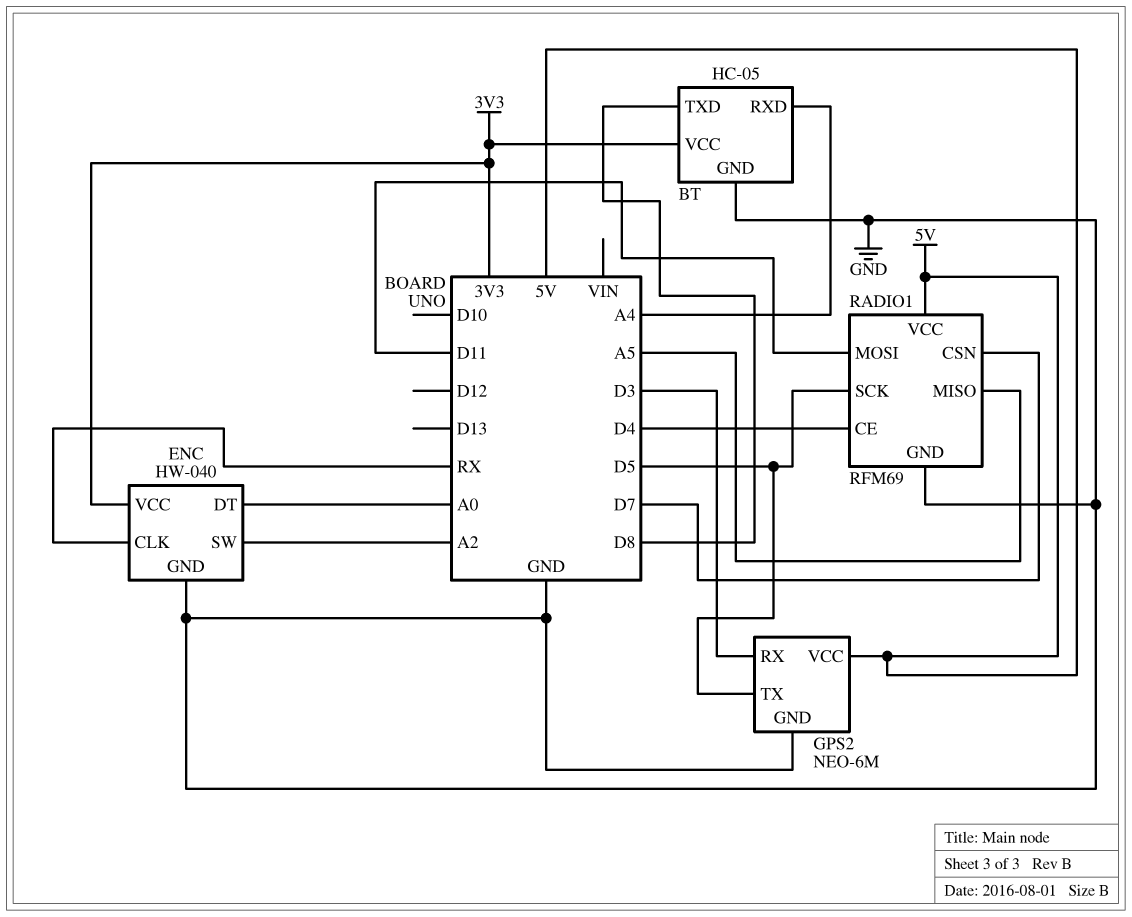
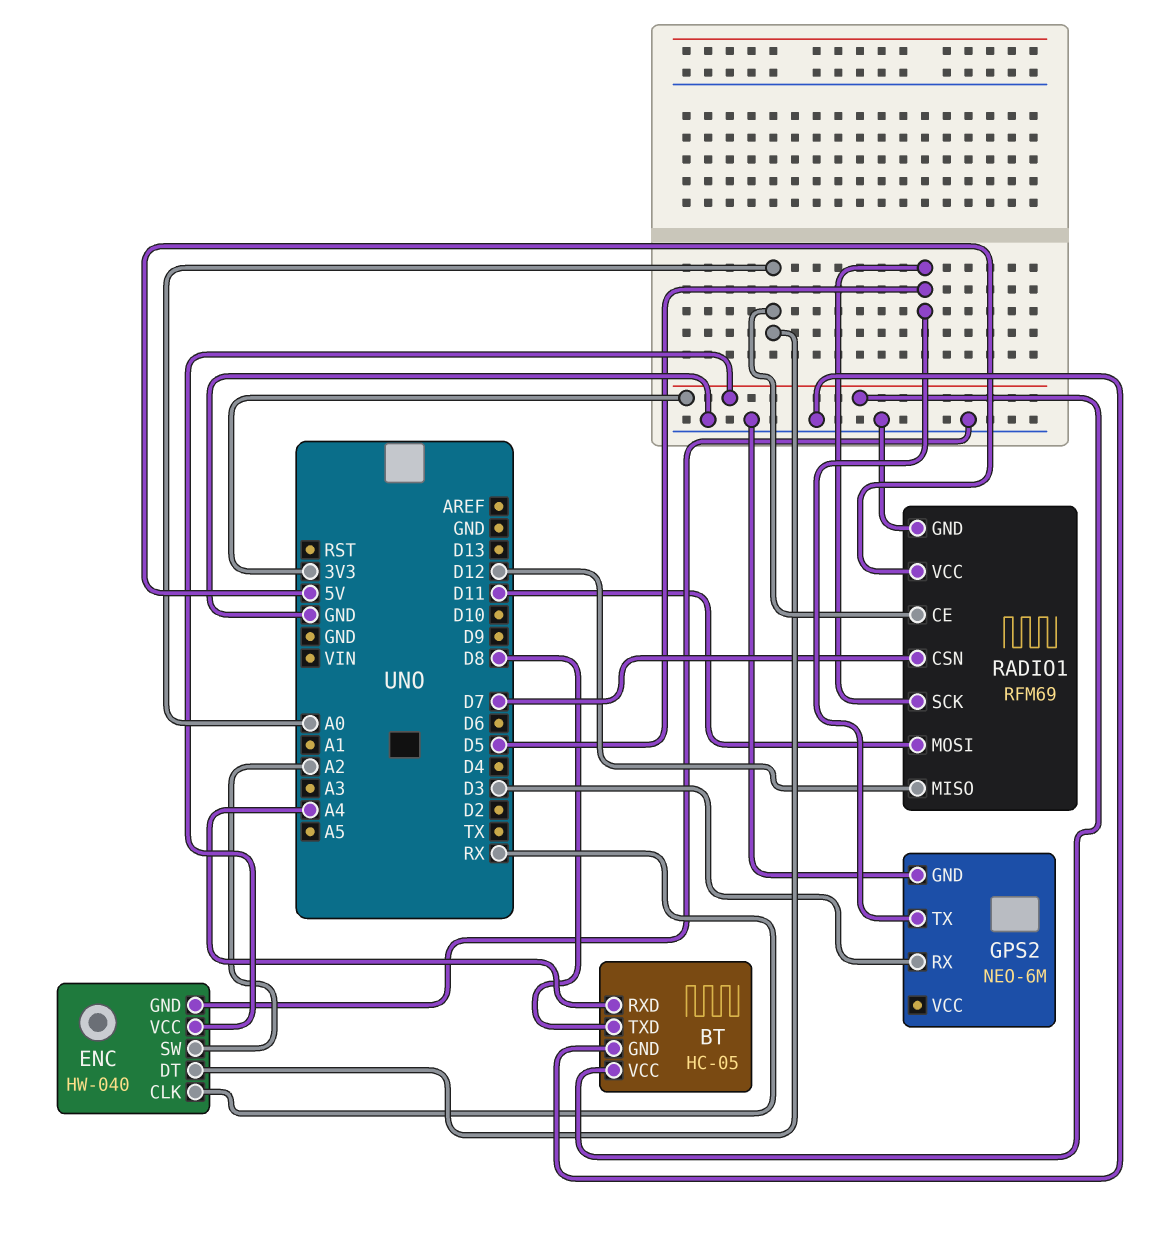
GPS2 pin VCC: 5V -> none
RADIO1 pin CE: D4 -> A0
RADIO1 pin MISO: A5 -> D12

